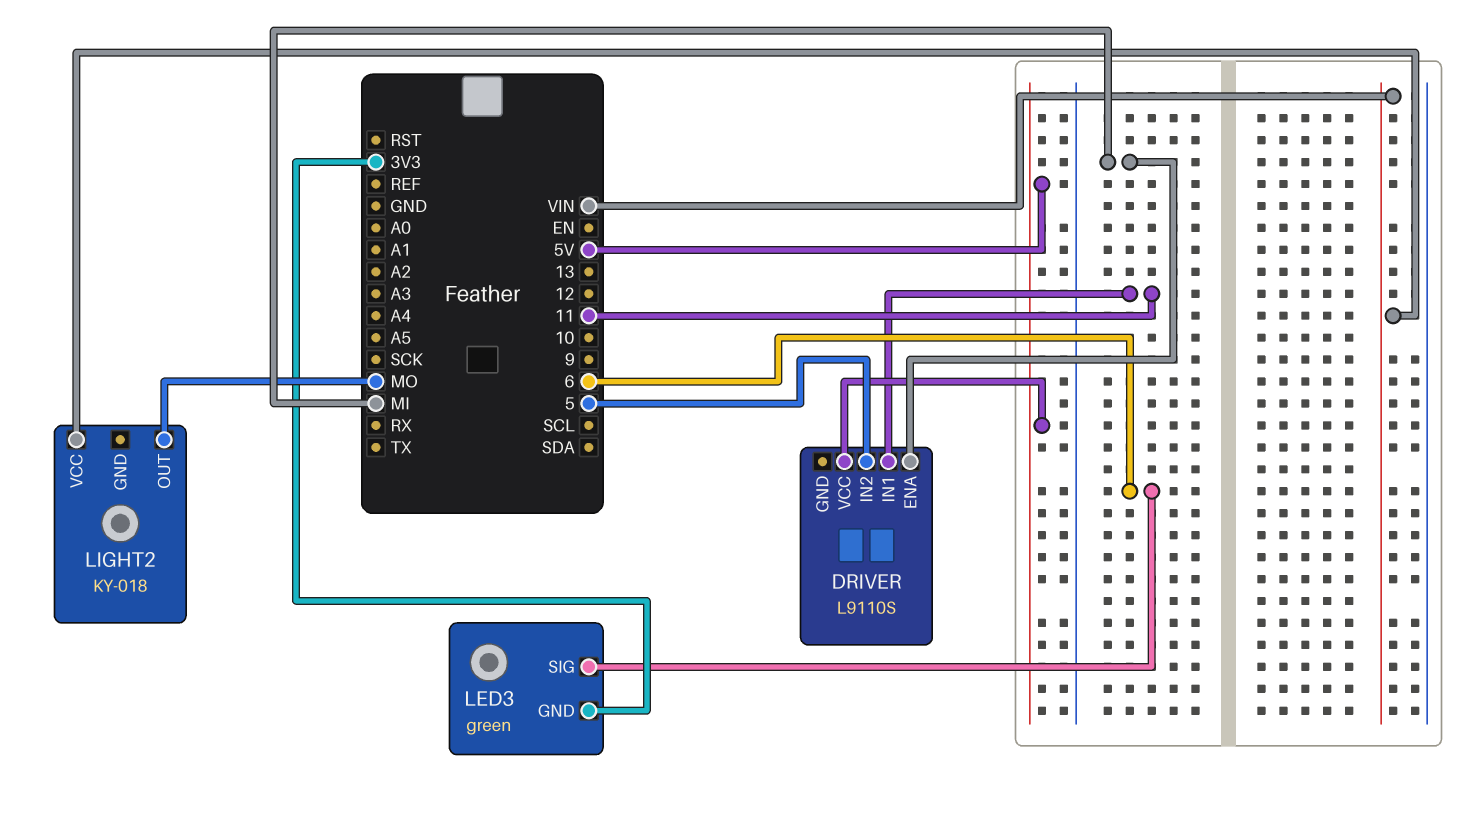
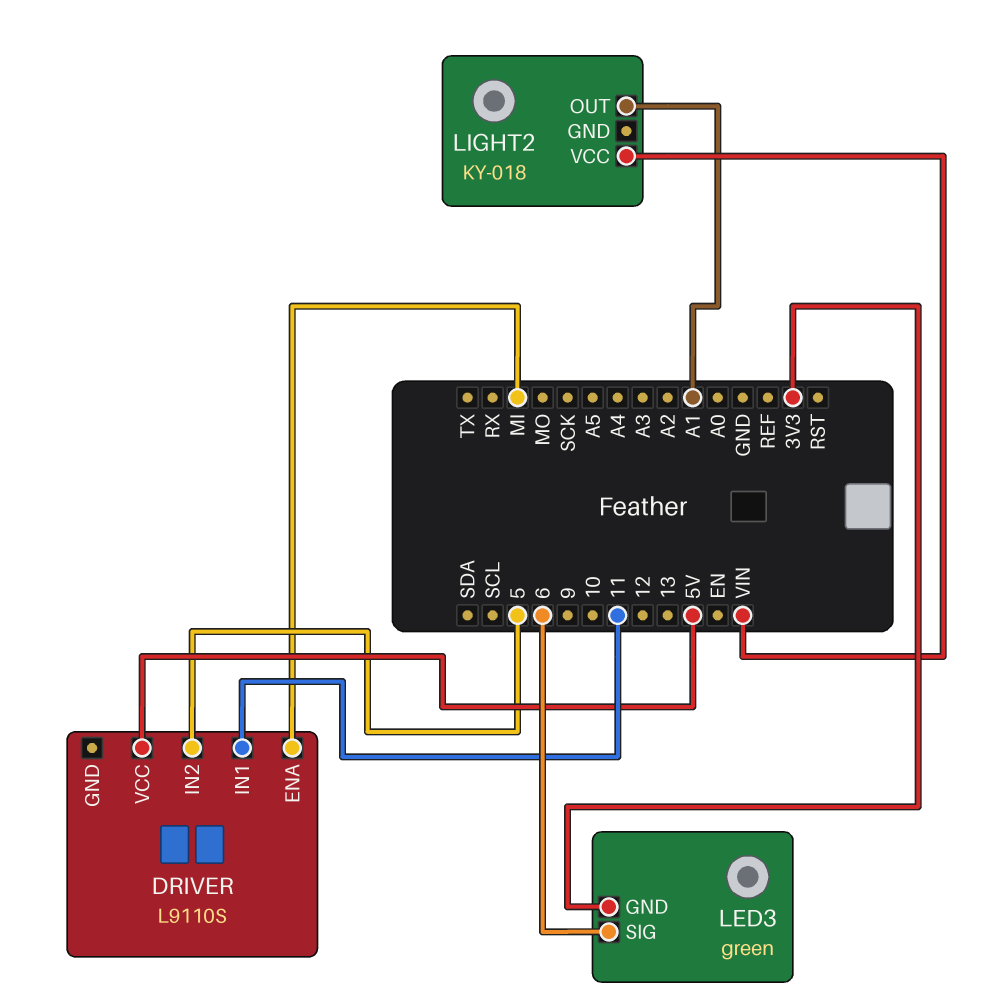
LIGHT2 pin OUT: MO -> A1

